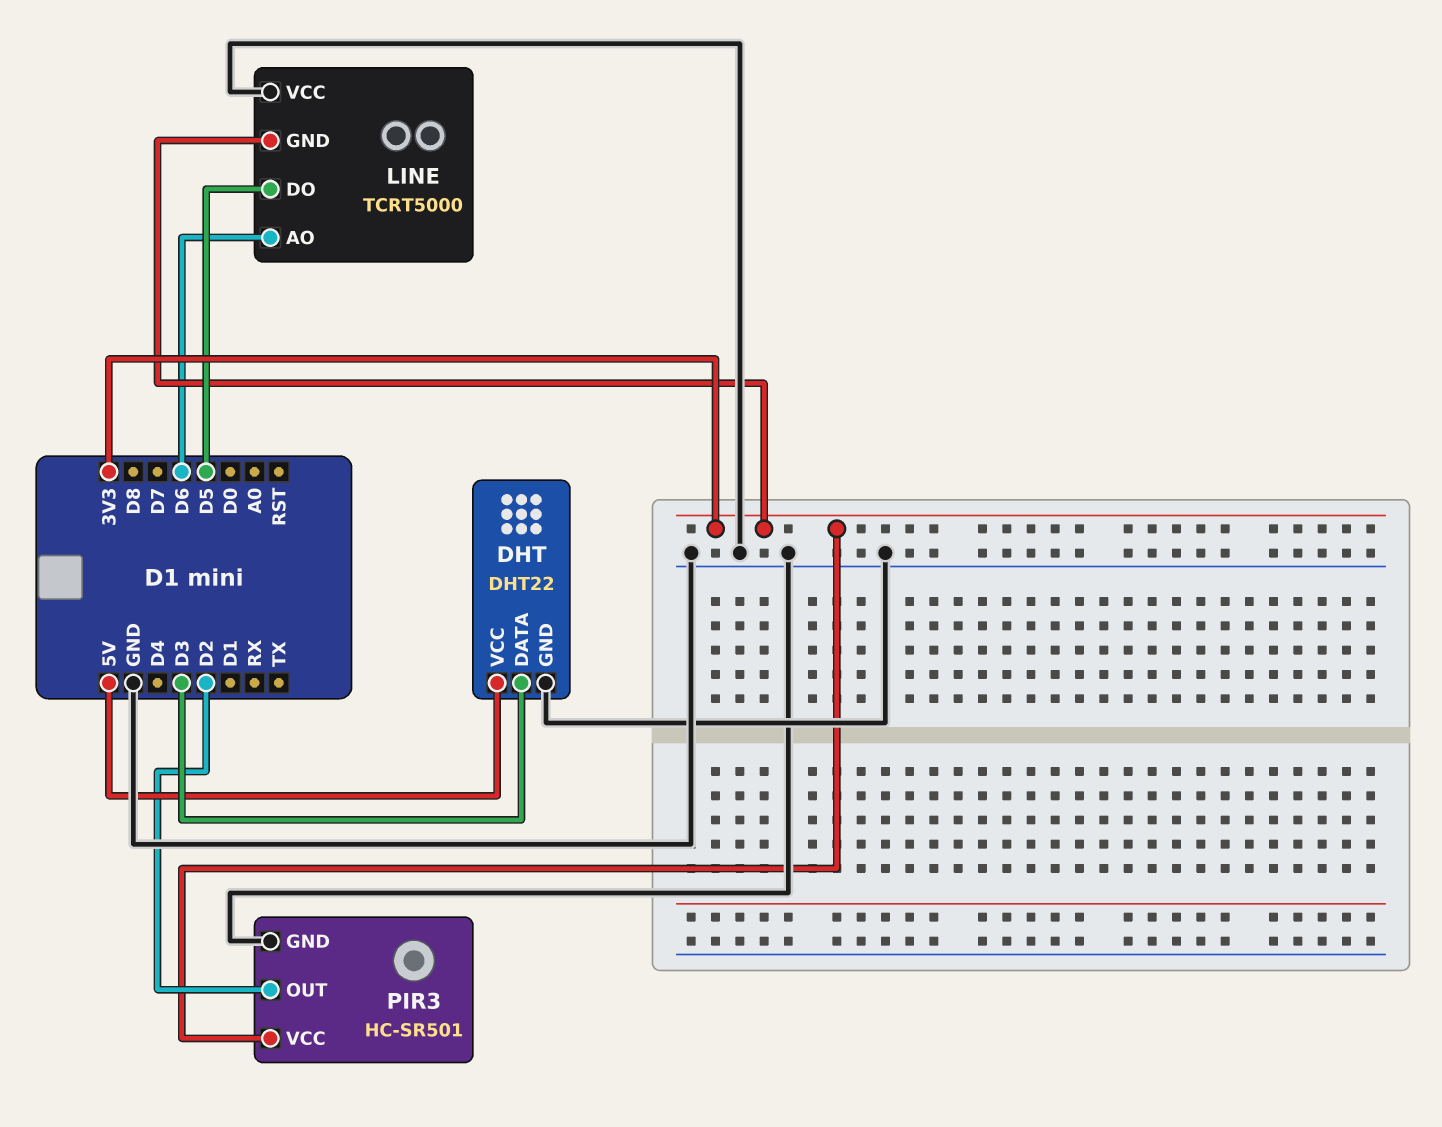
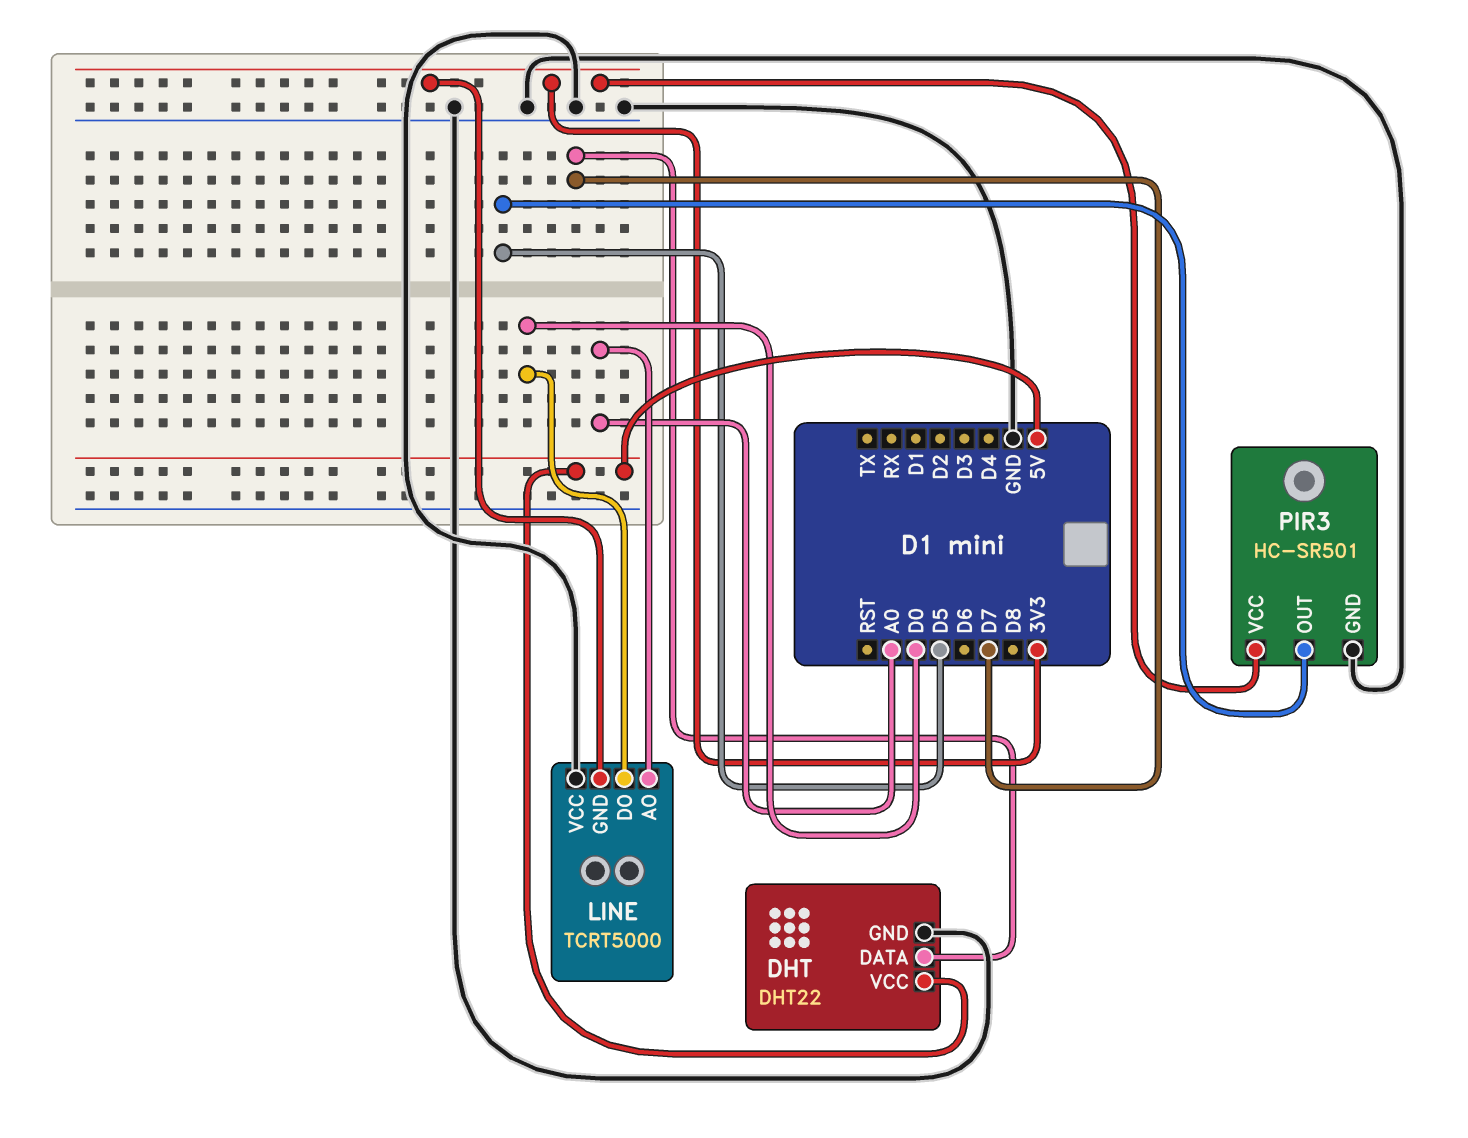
DHT pin DATA: D3 -> D7
LINE pin AO: D6 -> A0
LINE pin DO: D5 -> D0
PIR3 pin OUT: D2 -> D5

